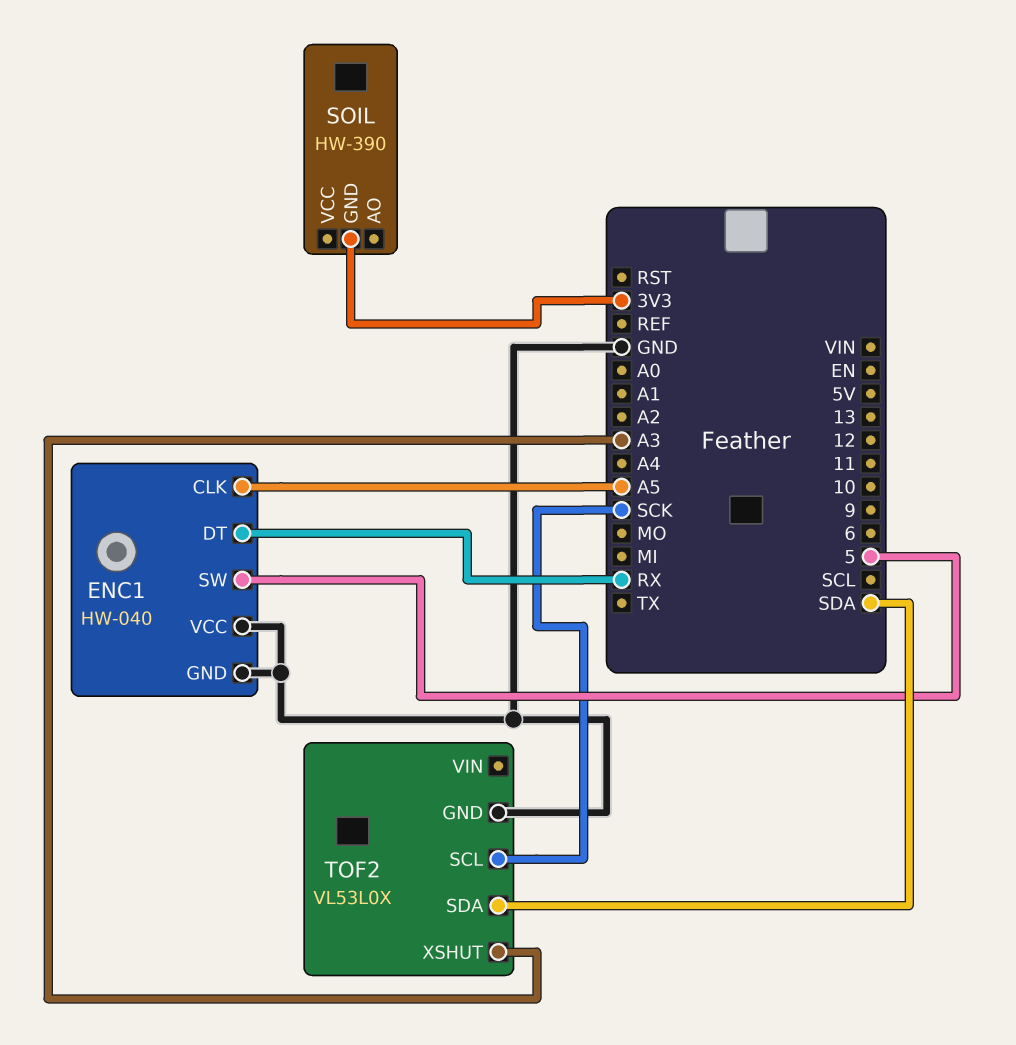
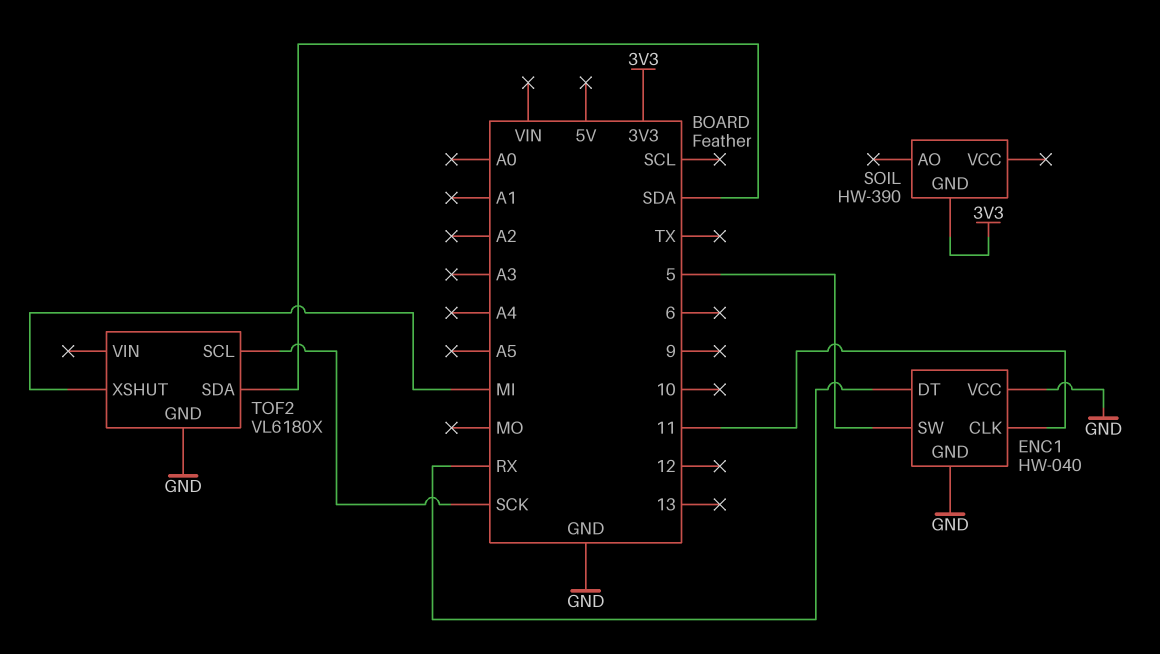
ENC1 pin CLK: A5 -> 11
TOF2: VL53L0X -> VL6180X
TOF2 pin XSHUT: A3 -> MI

